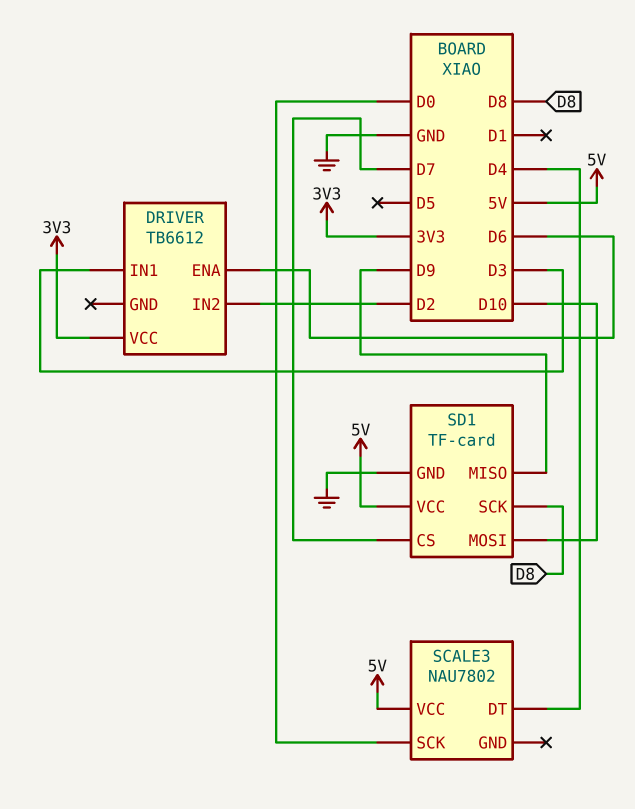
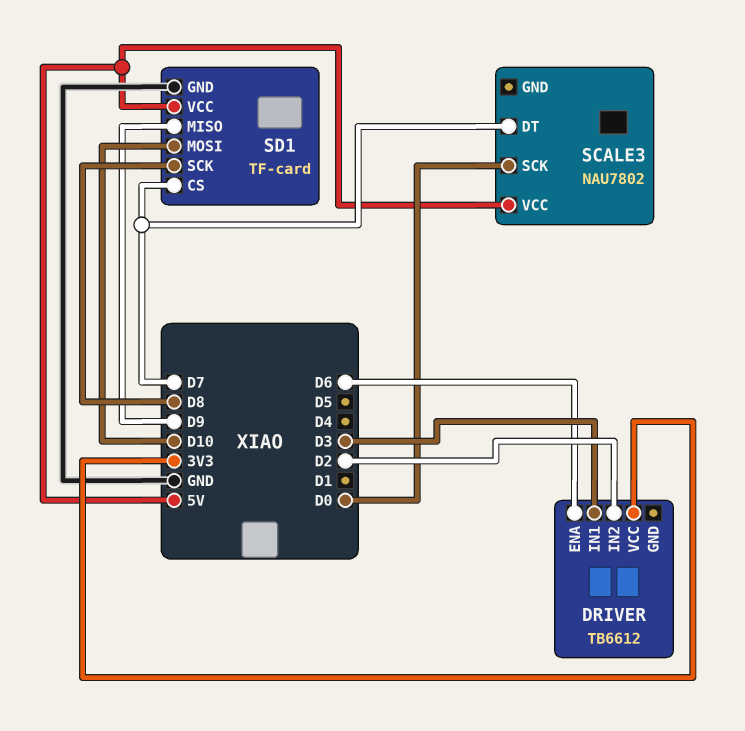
SCALE3 pin DT: D4 -> D7

